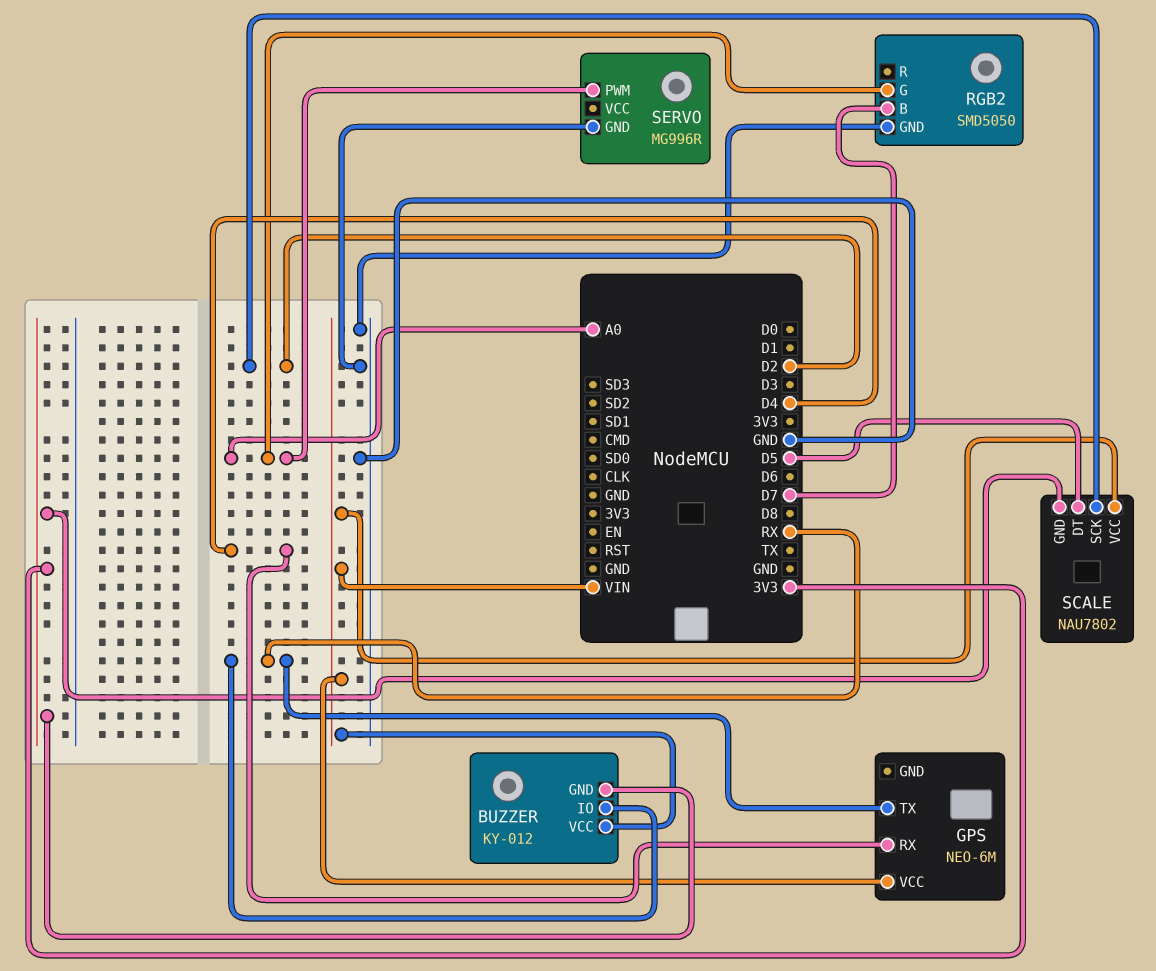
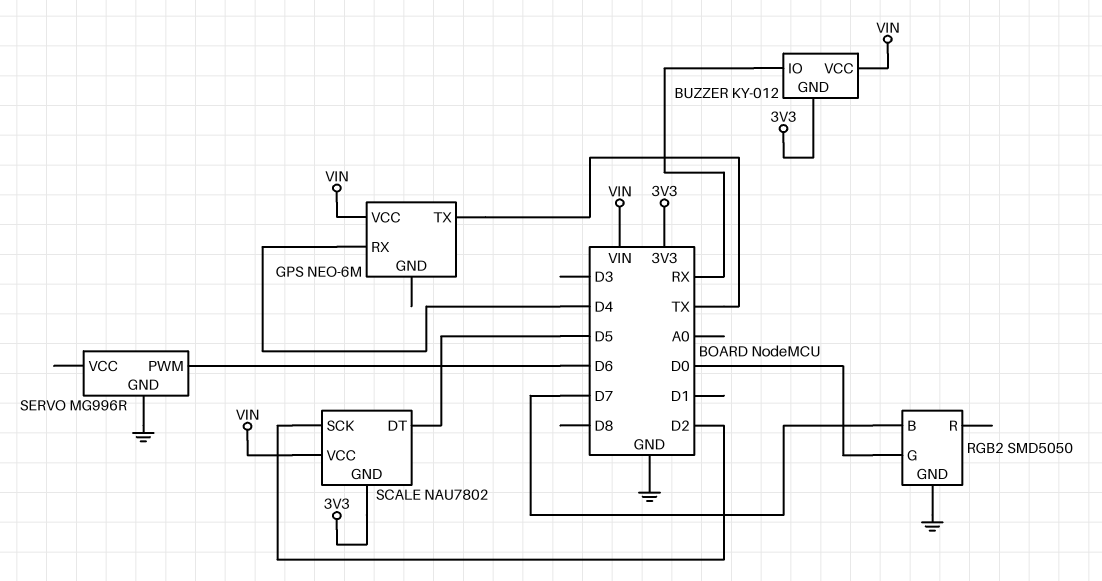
GPS pin TX: RX -> TX
RGB2 pin G: A0 -> D0
SERVO pin PWM: A0 -> D6

